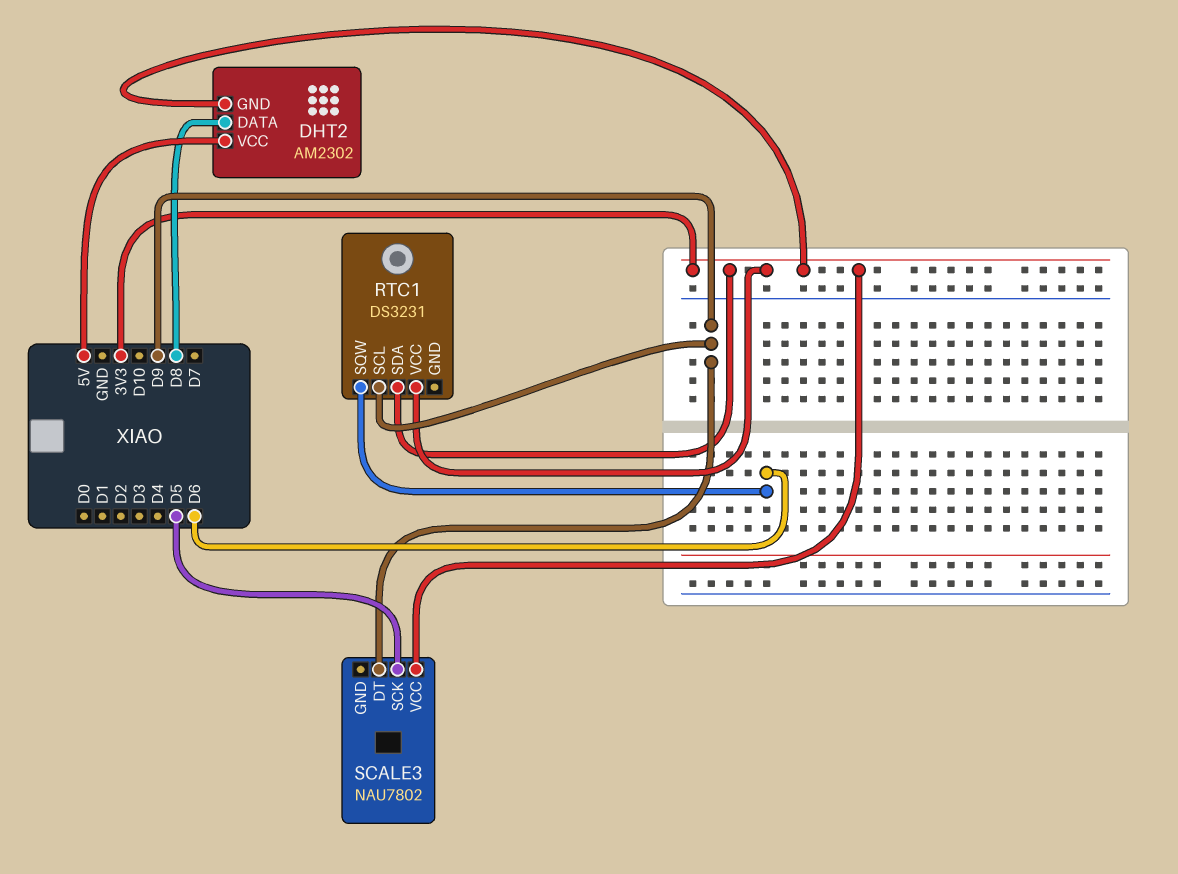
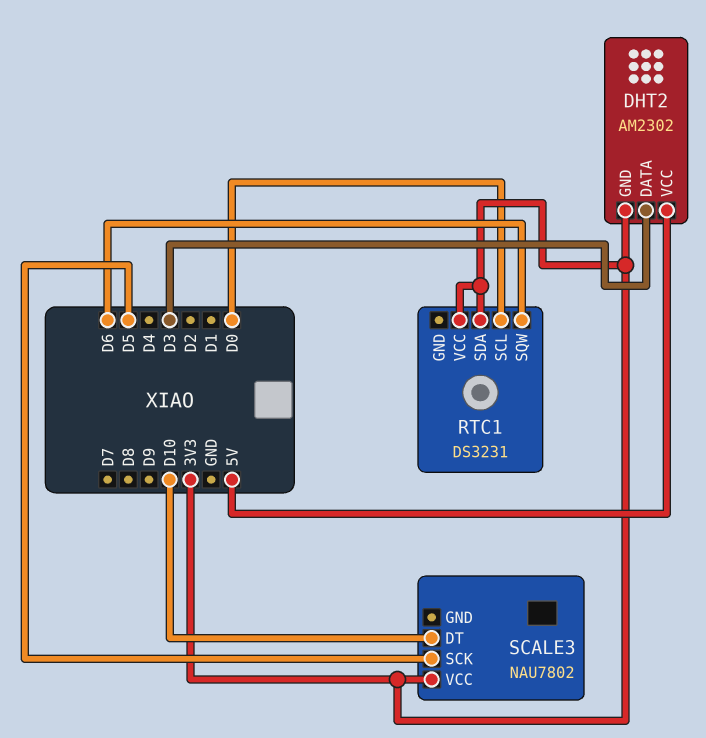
DHT2 pin DATA: D8 -> D3
RTC1 pin SCL: D9 -> D0
SCALE3 pin DT: D9 -> D10

